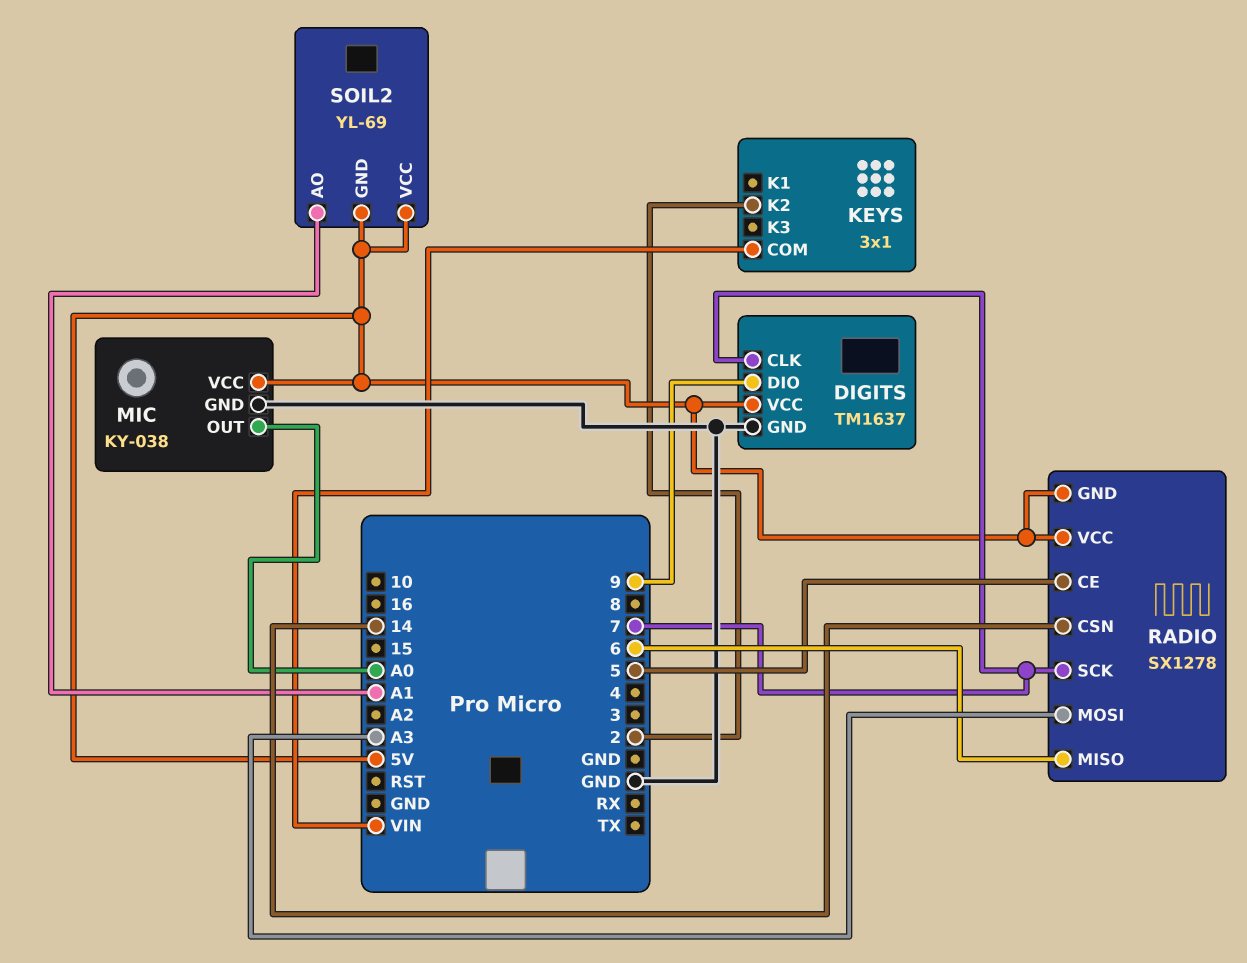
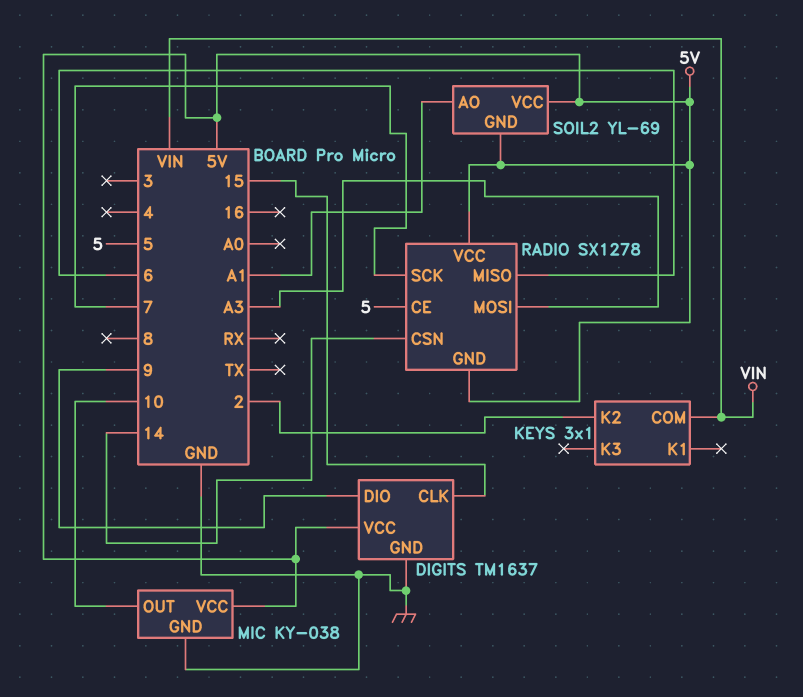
DIGITS pin CLK: 7 -> 15
MIC pin OUT: A0 -> 10

